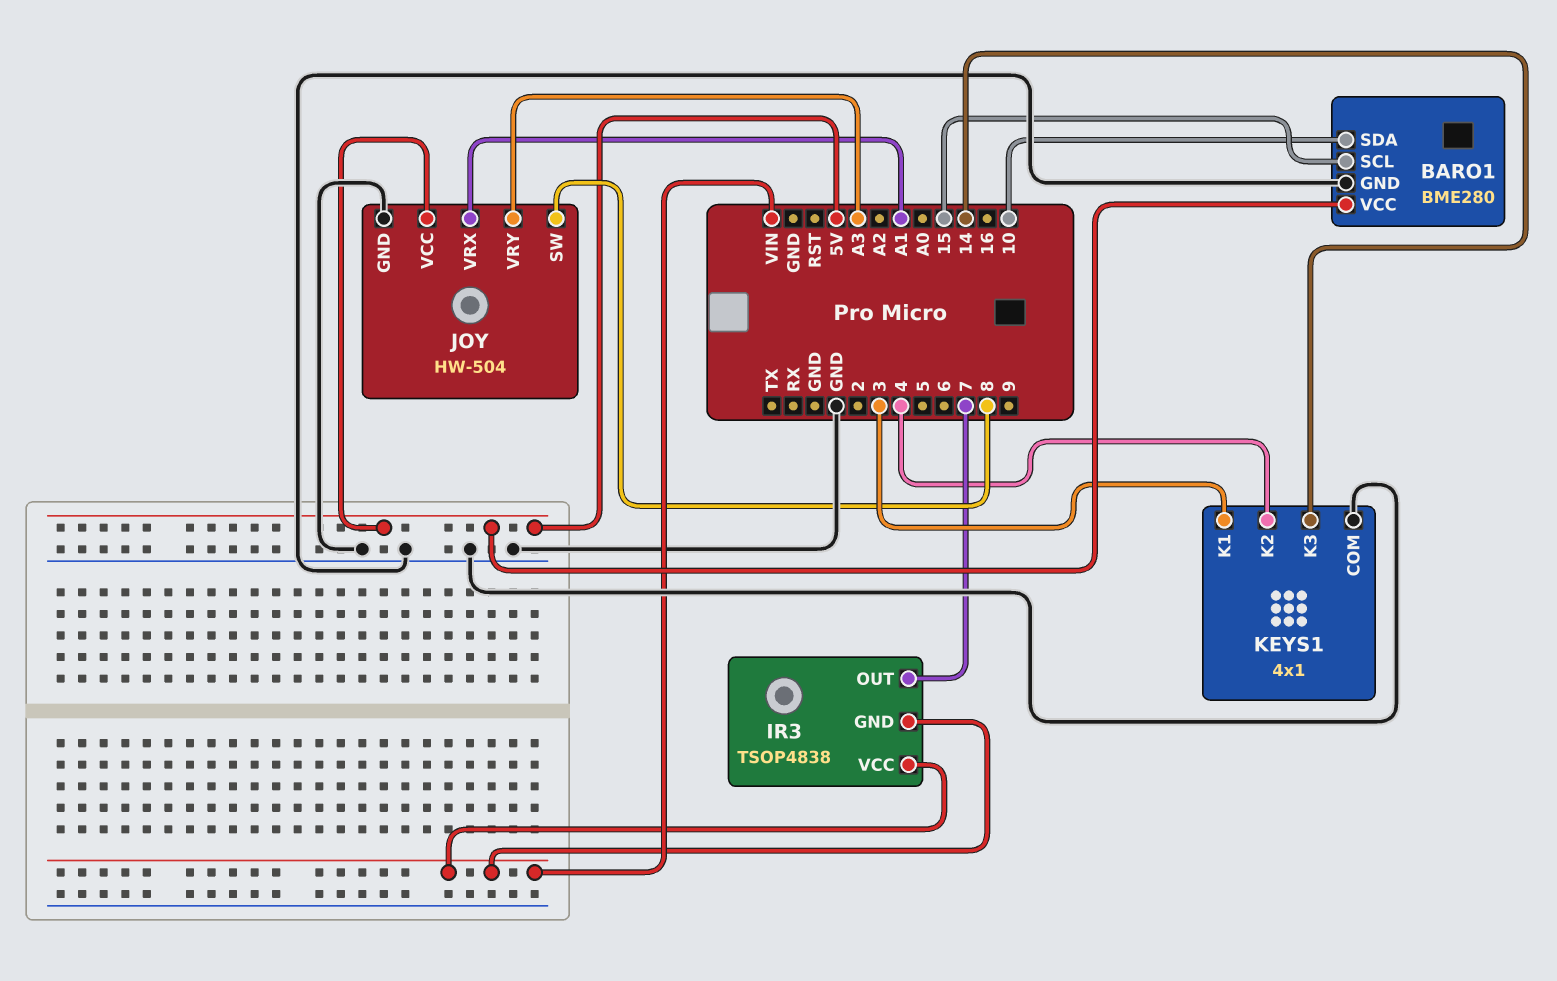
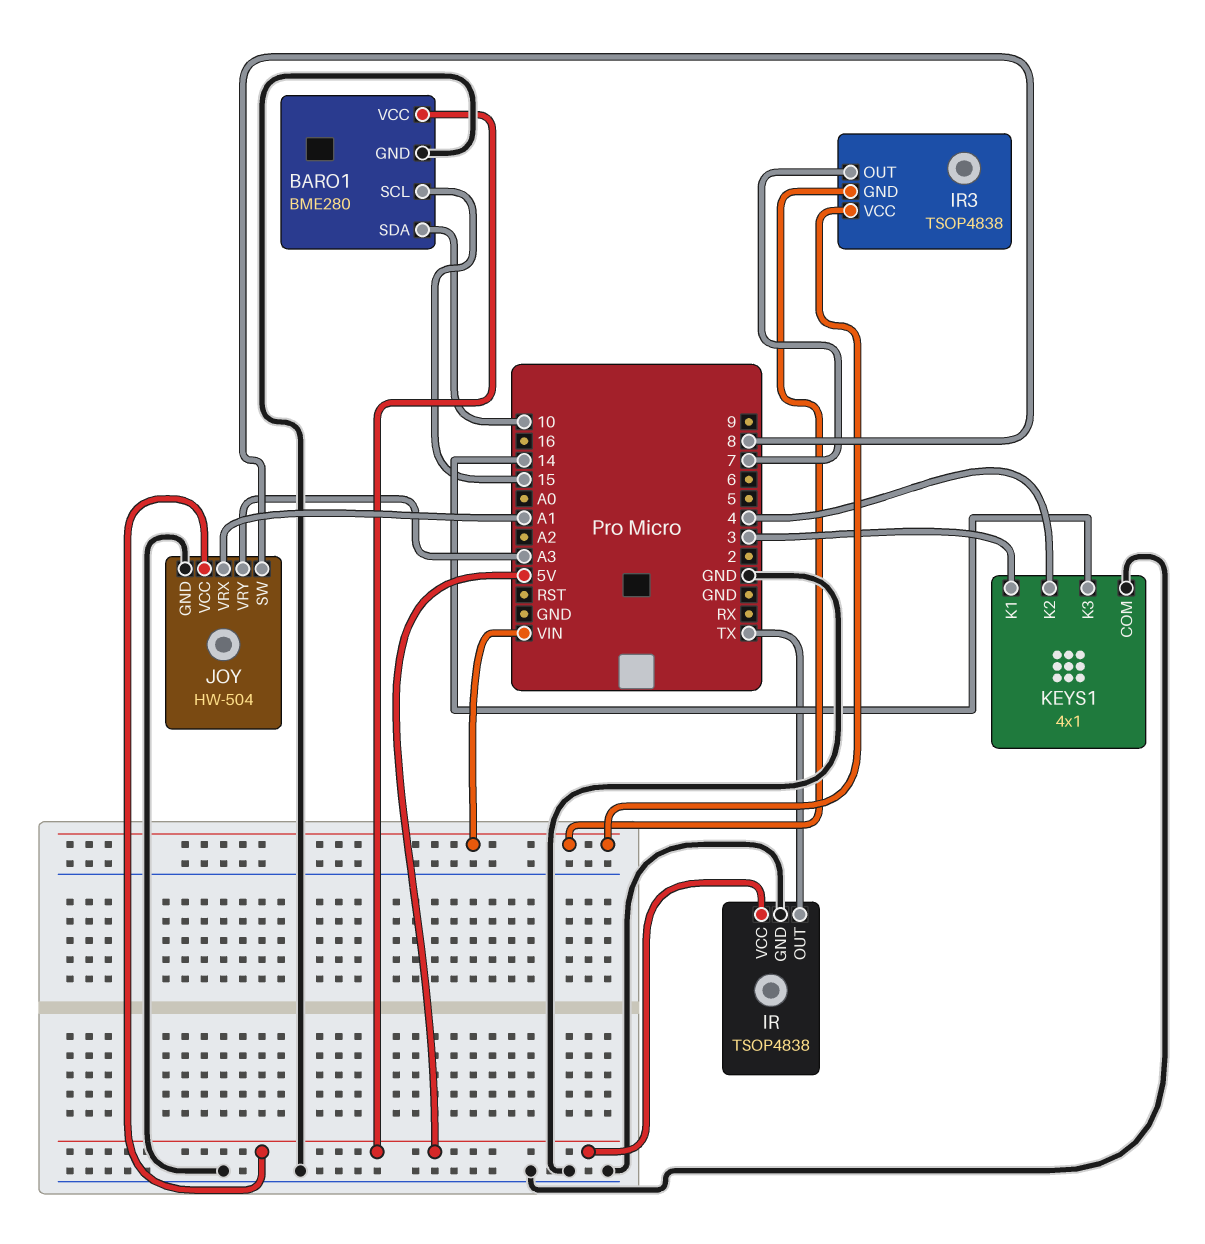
IR: none -> TSOP4838
IR pin GND: none -> GND
IR pin OUT: none -> TX
IR pin VCC: none -> 5V

